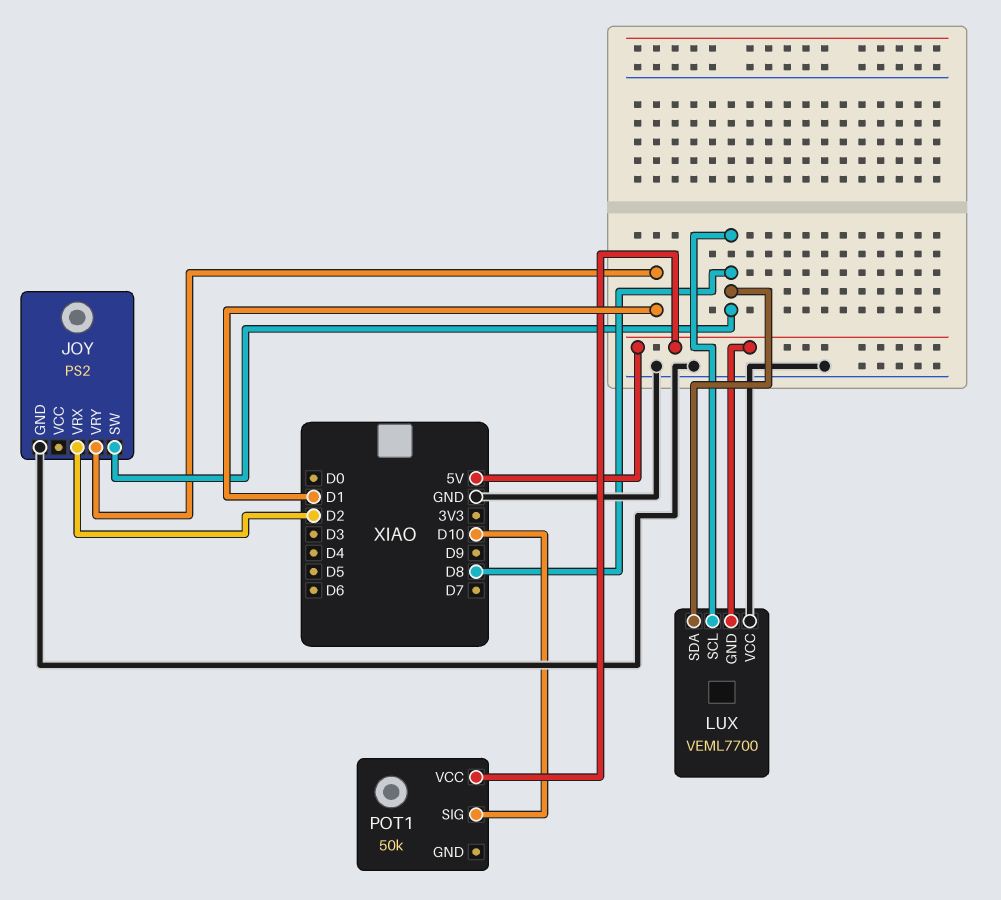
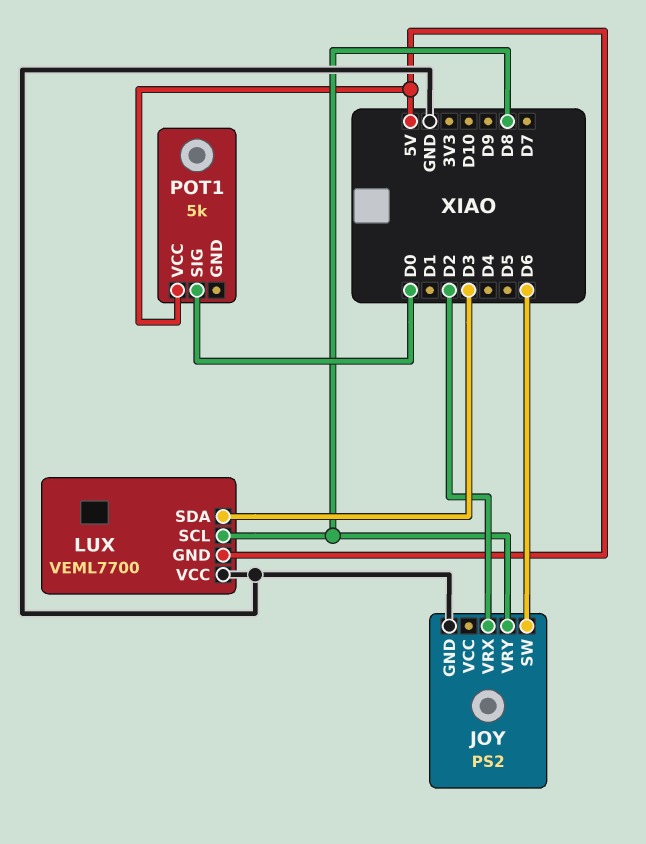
JOY pin SW: D8 -> D6
JOY pin VRY: D1 -> D8
LUX pin SDA: D8 -> D3
POT1: 50k -> 5k
POT1 pin SIG: D10 -> D0

